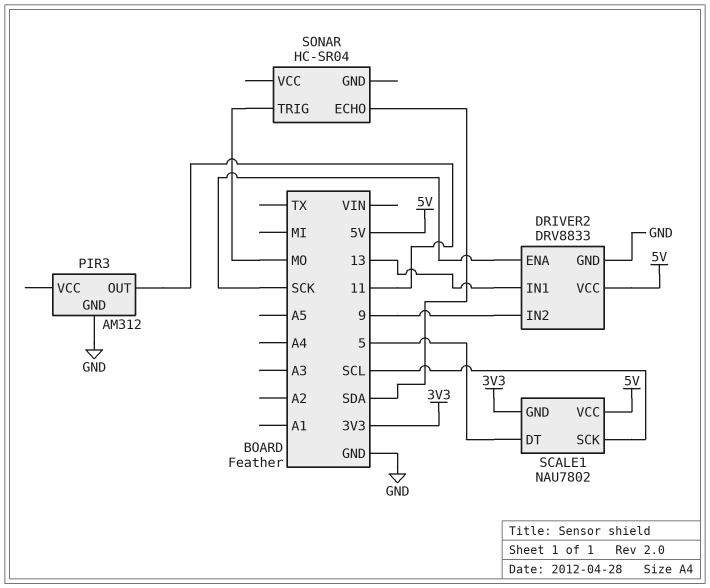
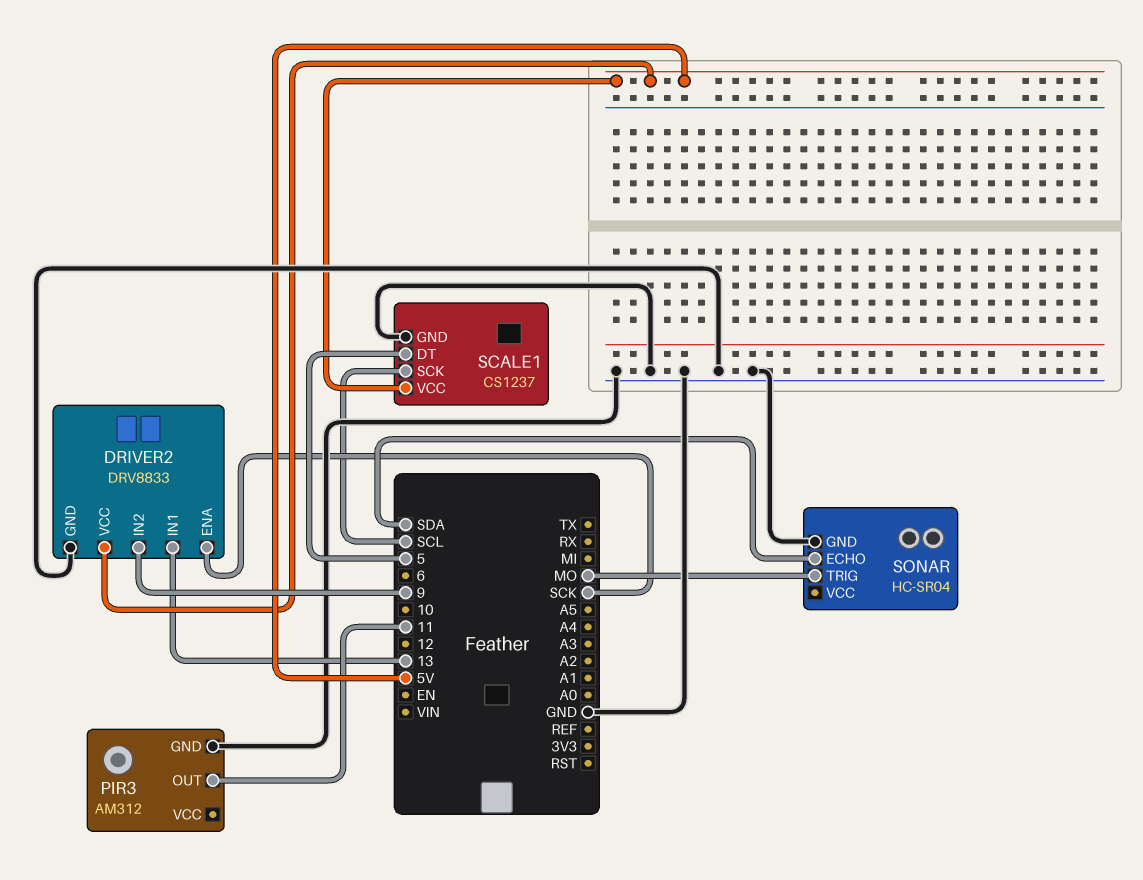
SCALE1: NAU7802 -> CS1237
SCALE1 pin GND: 3V3 -> GND
SONAR pin GND: none -> GND

